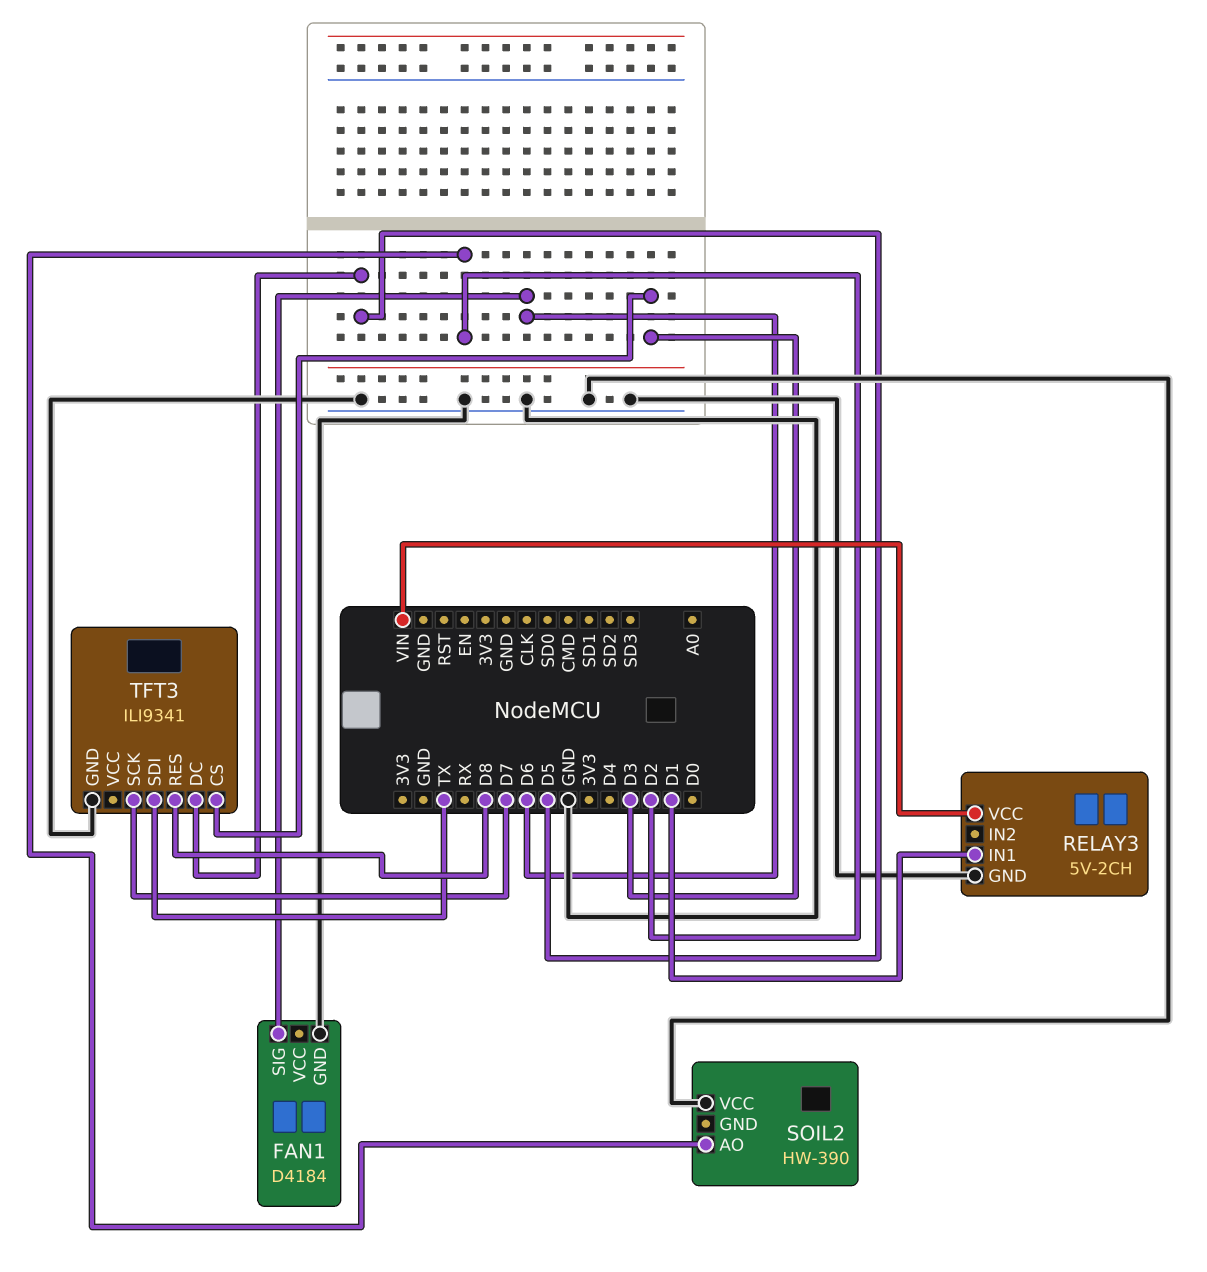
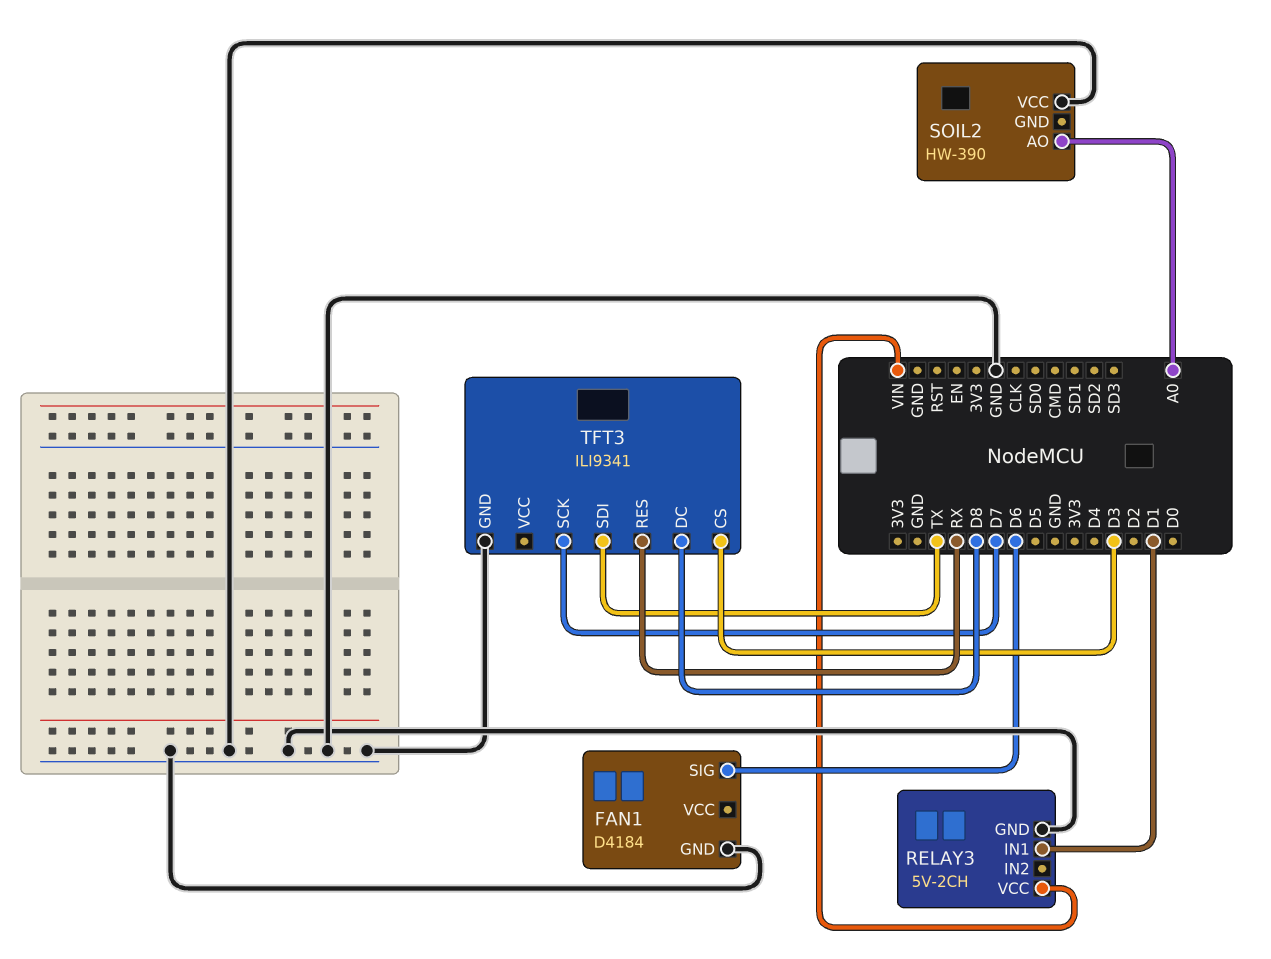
SOIL2 pin AO: D2 -> A0
TFT3 pin DC: D5 -> D8
TFT3 pin RES: D8 -> RX

